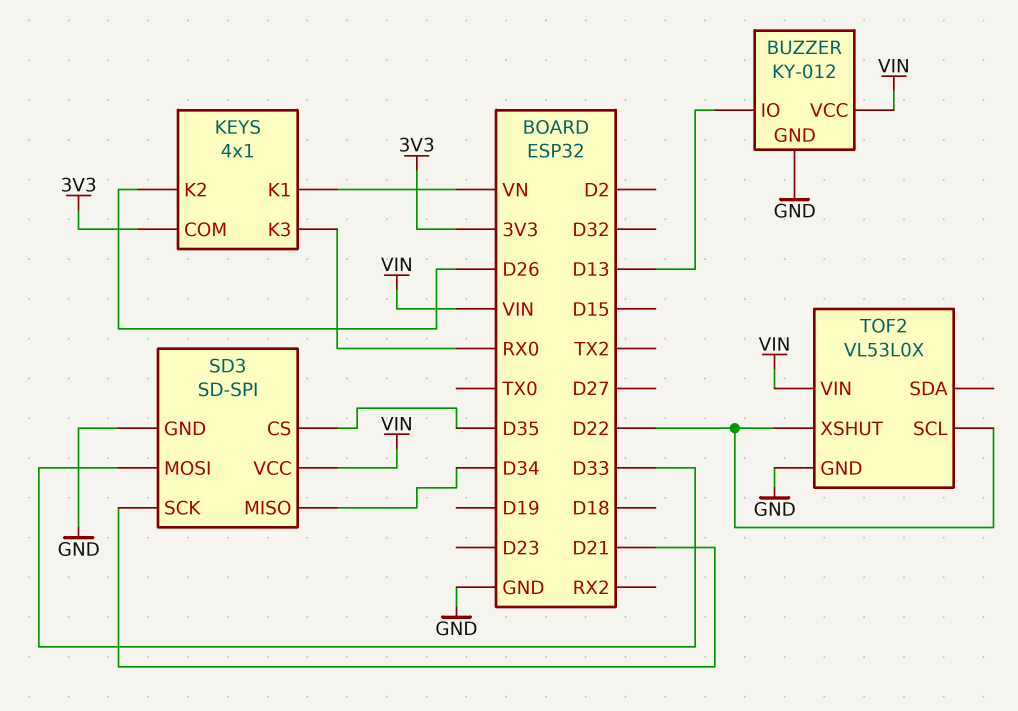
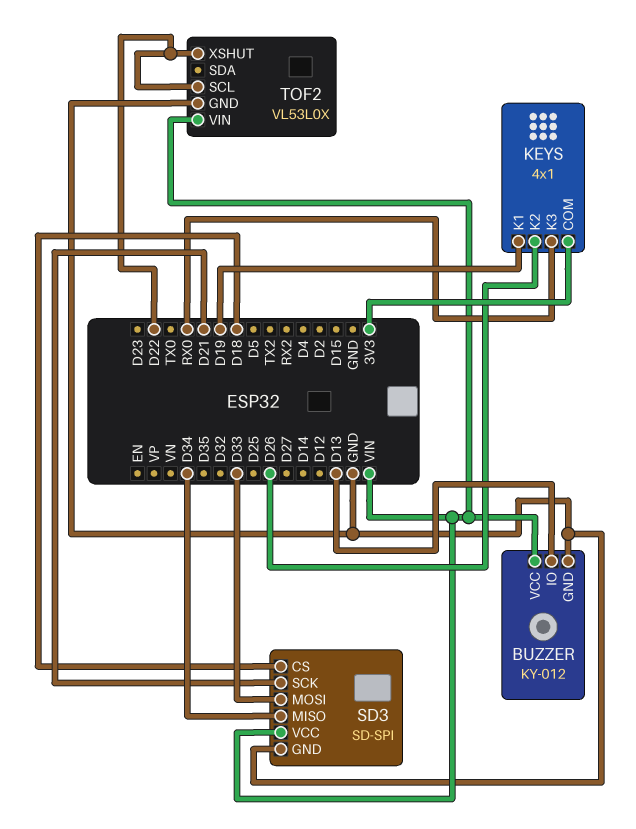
KEYS pin K1: VN -> D19
SD3 pin CS: D35 -> D18

